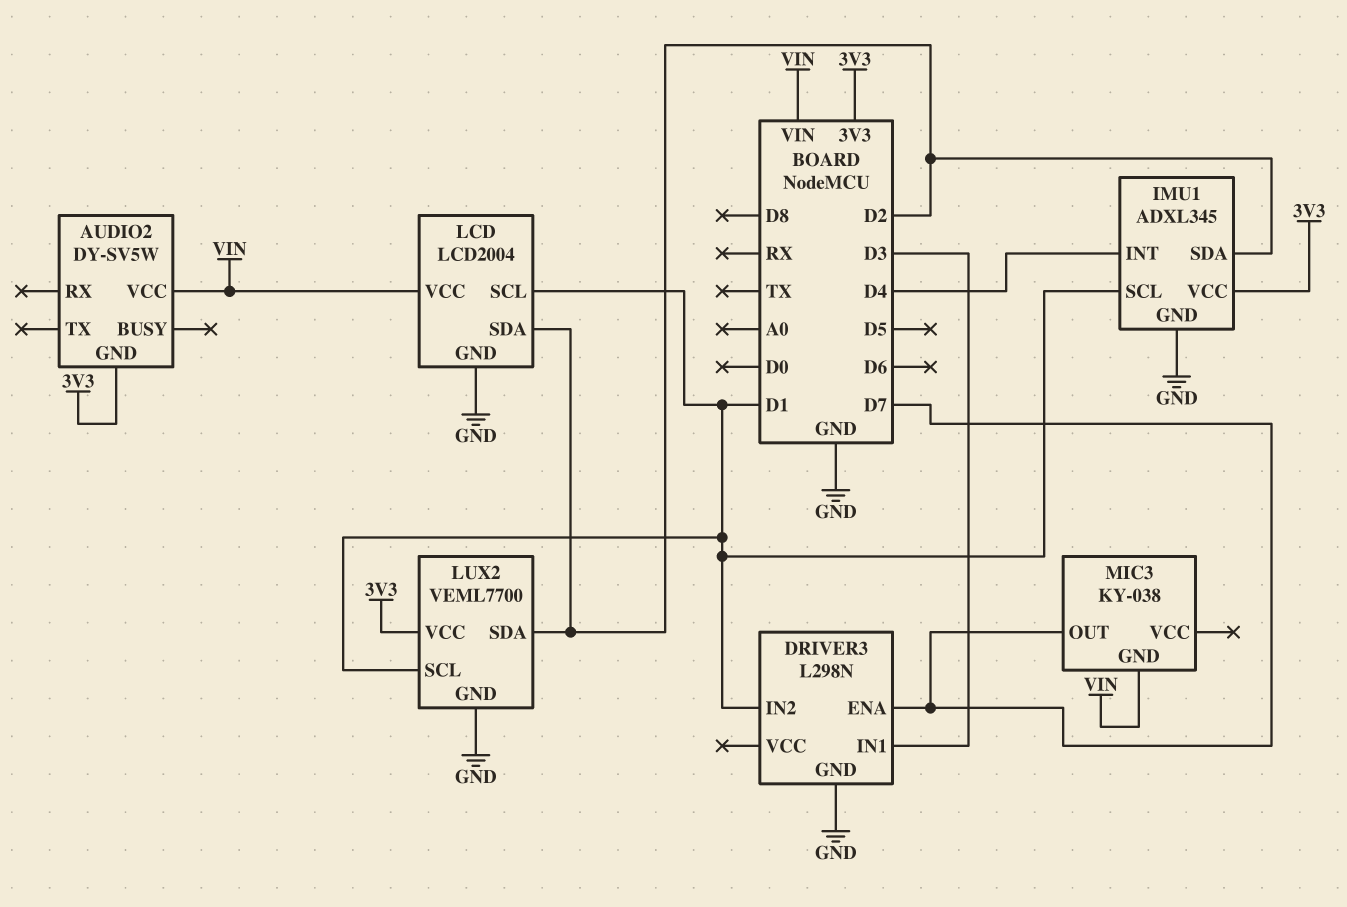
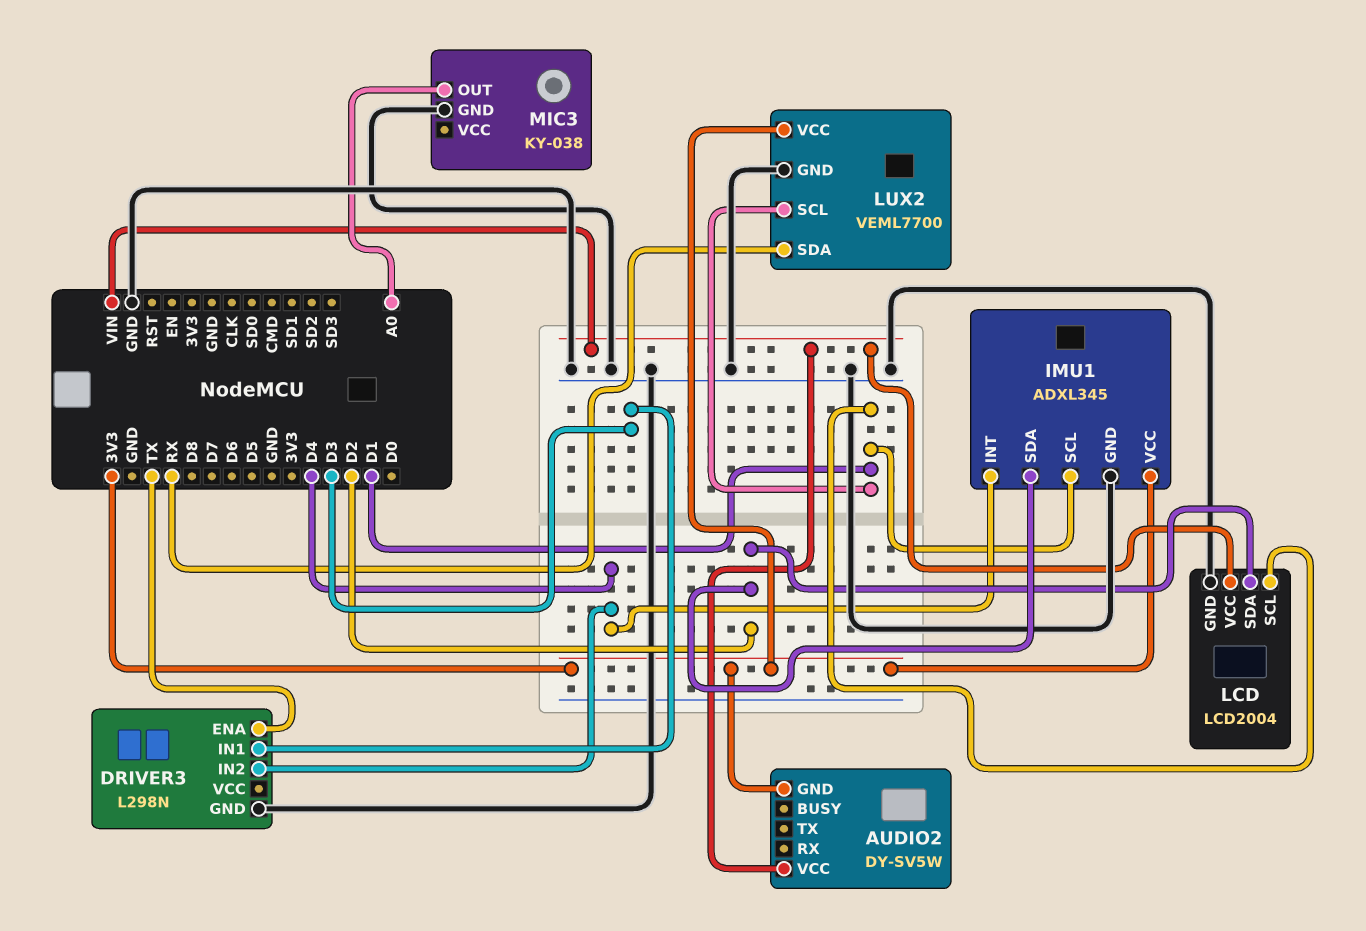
DRIVER3 pin ENA: D7 -> TX
DRIVER3 pin IN2: D1 -> D4
LUX2 pin SDA: D2 -> RX
MIC3 pin GND: VIN -> GND
MIC3 pin OUT: D7 -> A0

